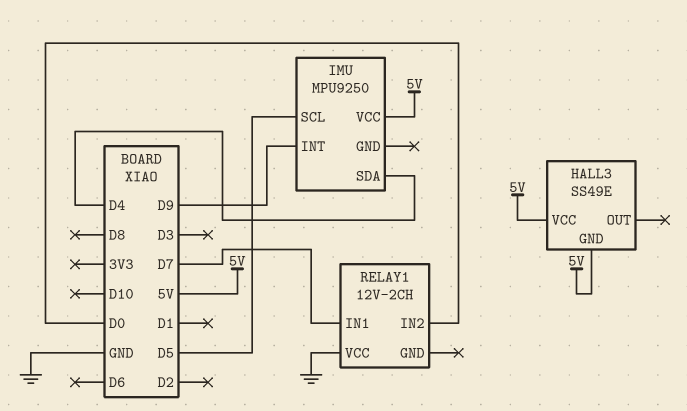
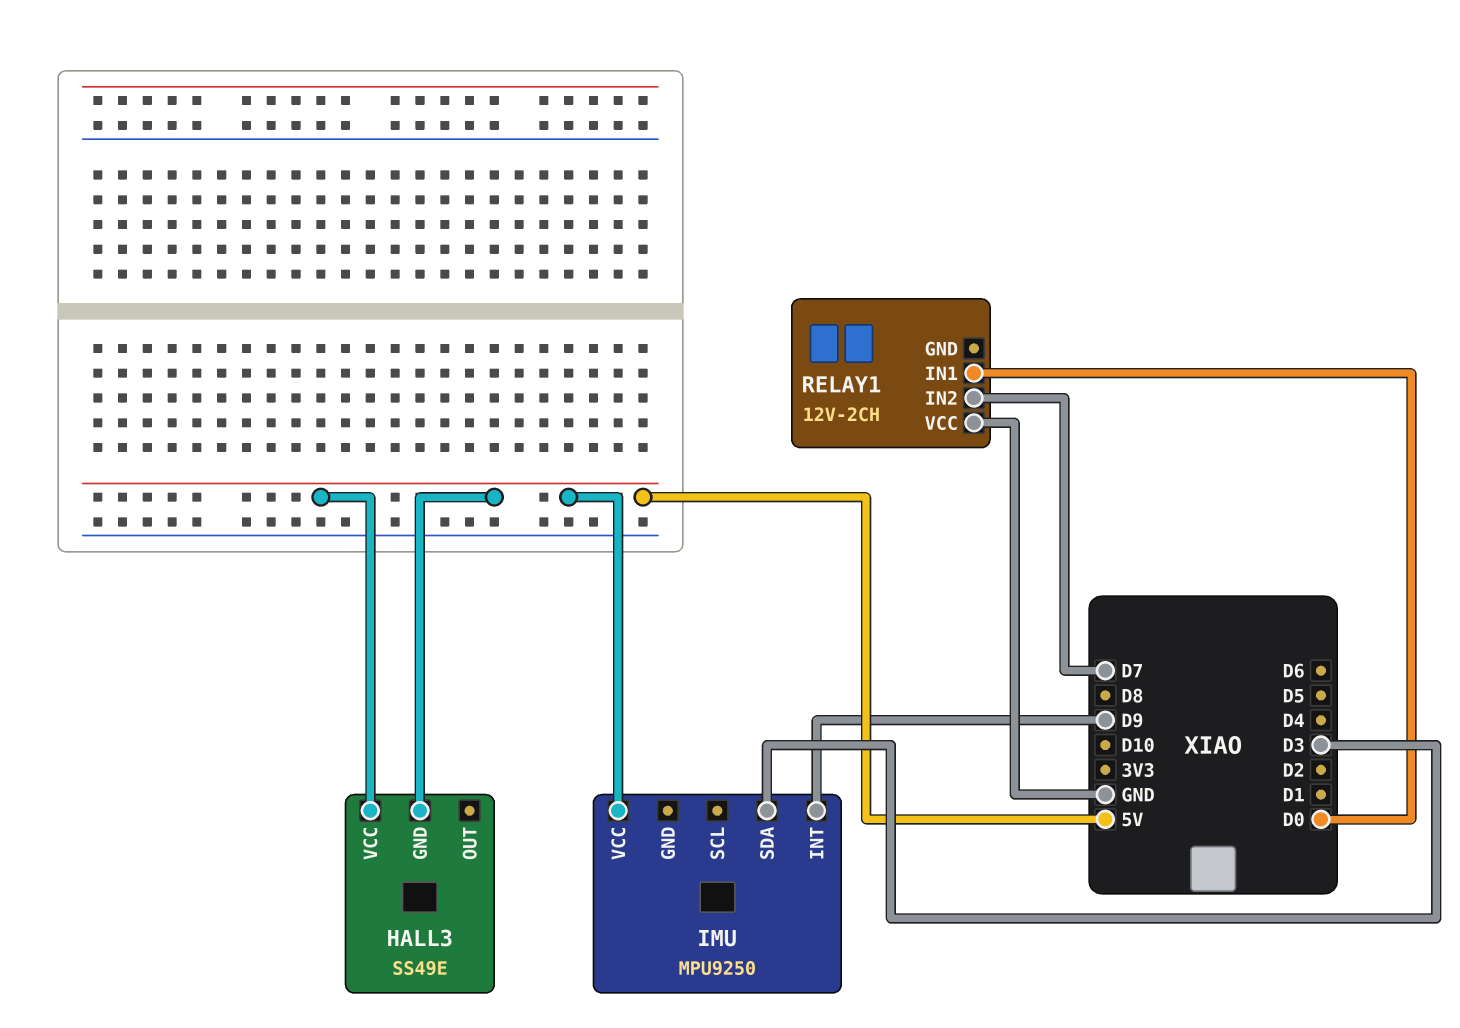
IMU pin SCL: D5 -> none
IMU pin SDA: D4 -> D3
RELAY1 pin IN1: D7 -> D0
RELAY1 pin IN2: D0 -> D7

